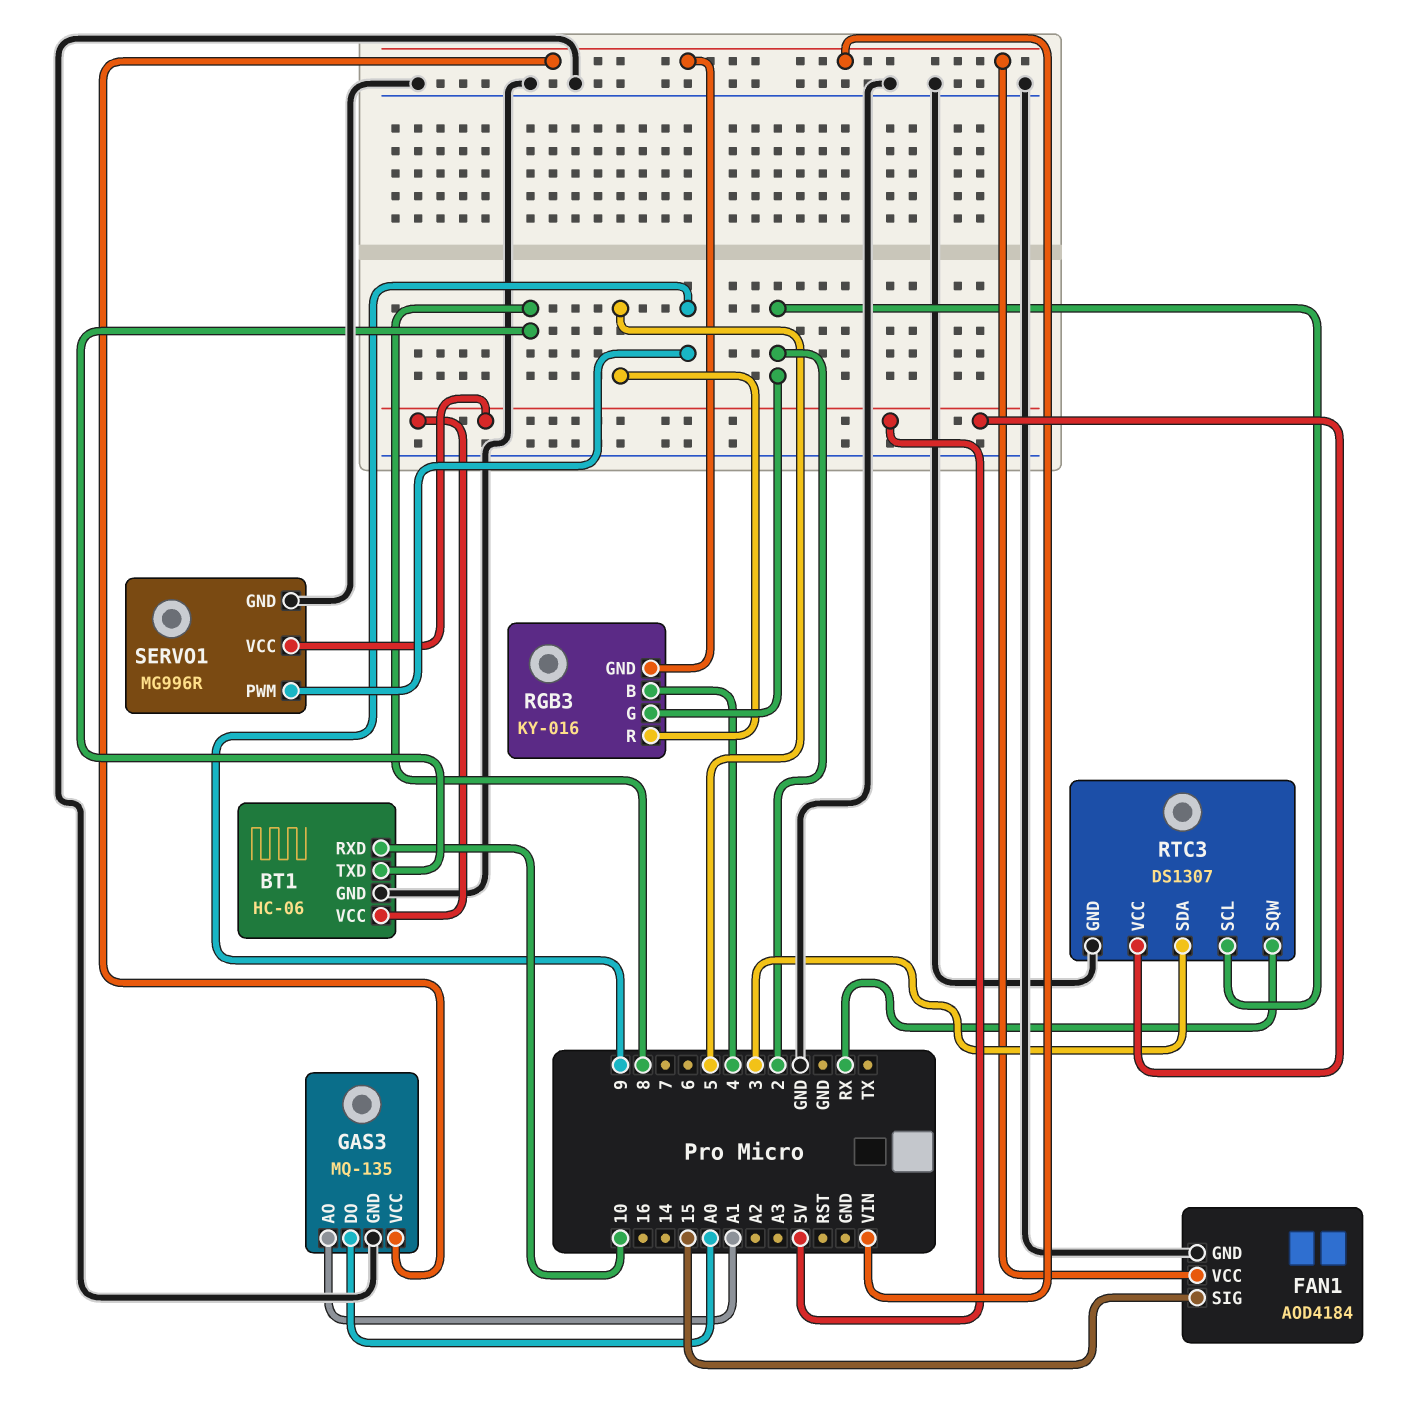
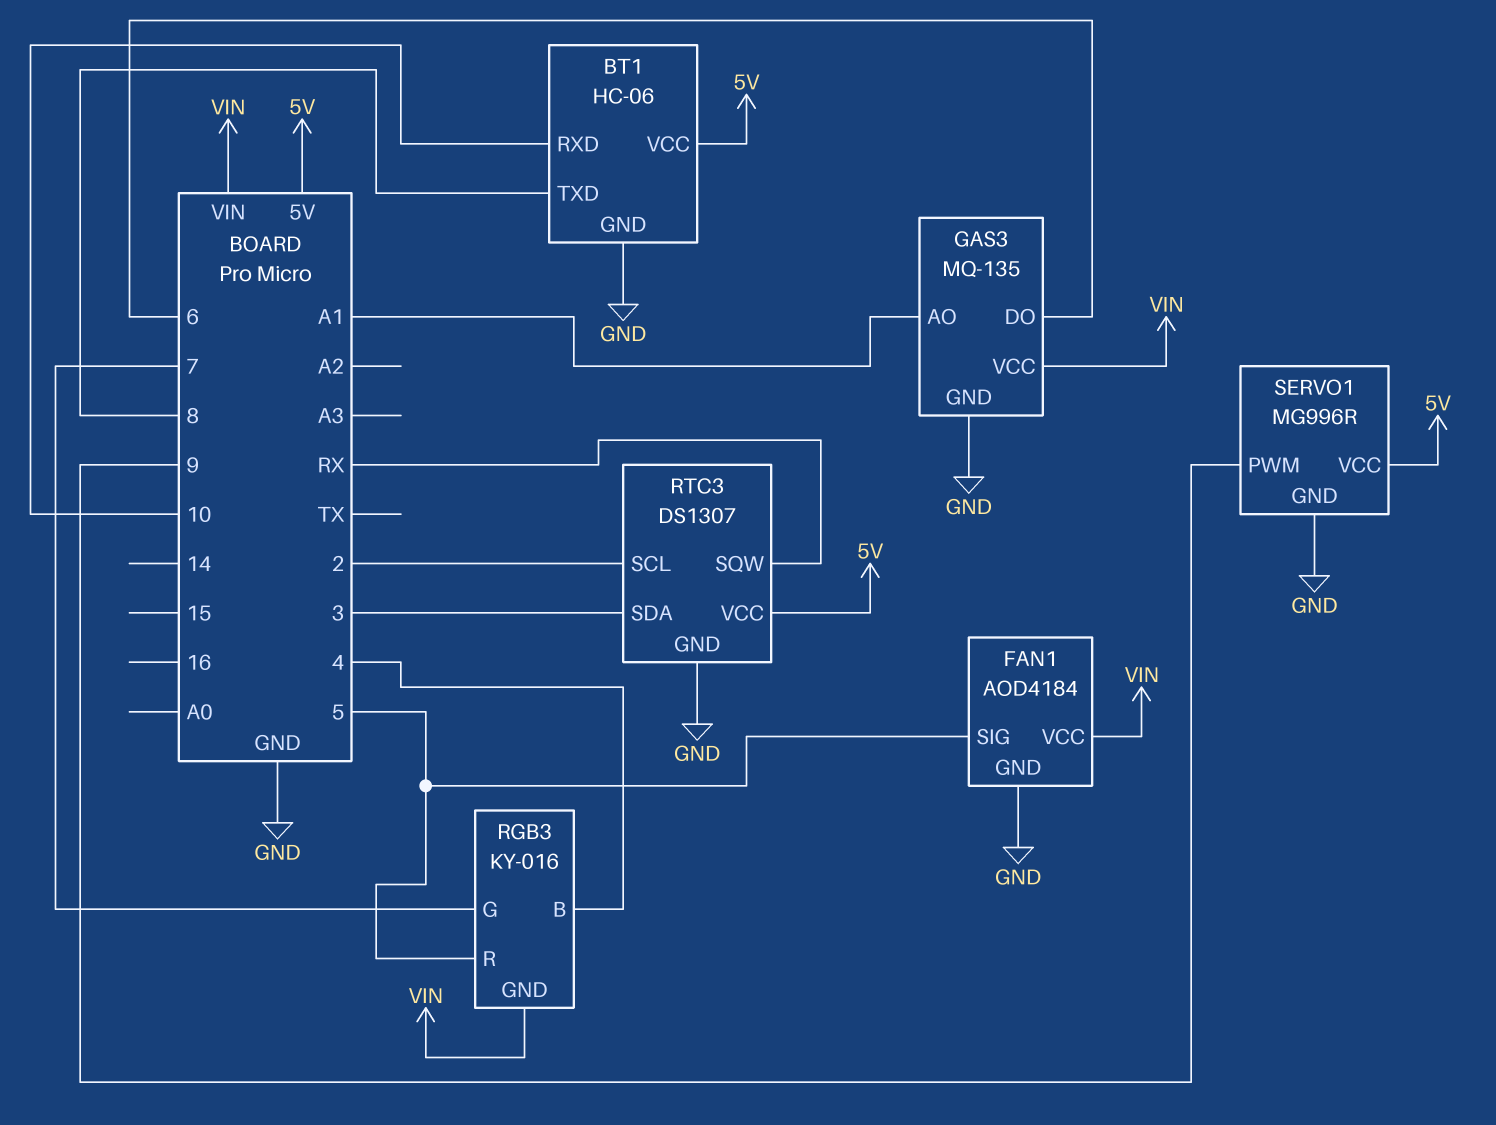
FAN1 pin SIG: 15 -> 5
GAS3 pin DO: A0 -> 6
RGB3 pin G: 2 -> 7

